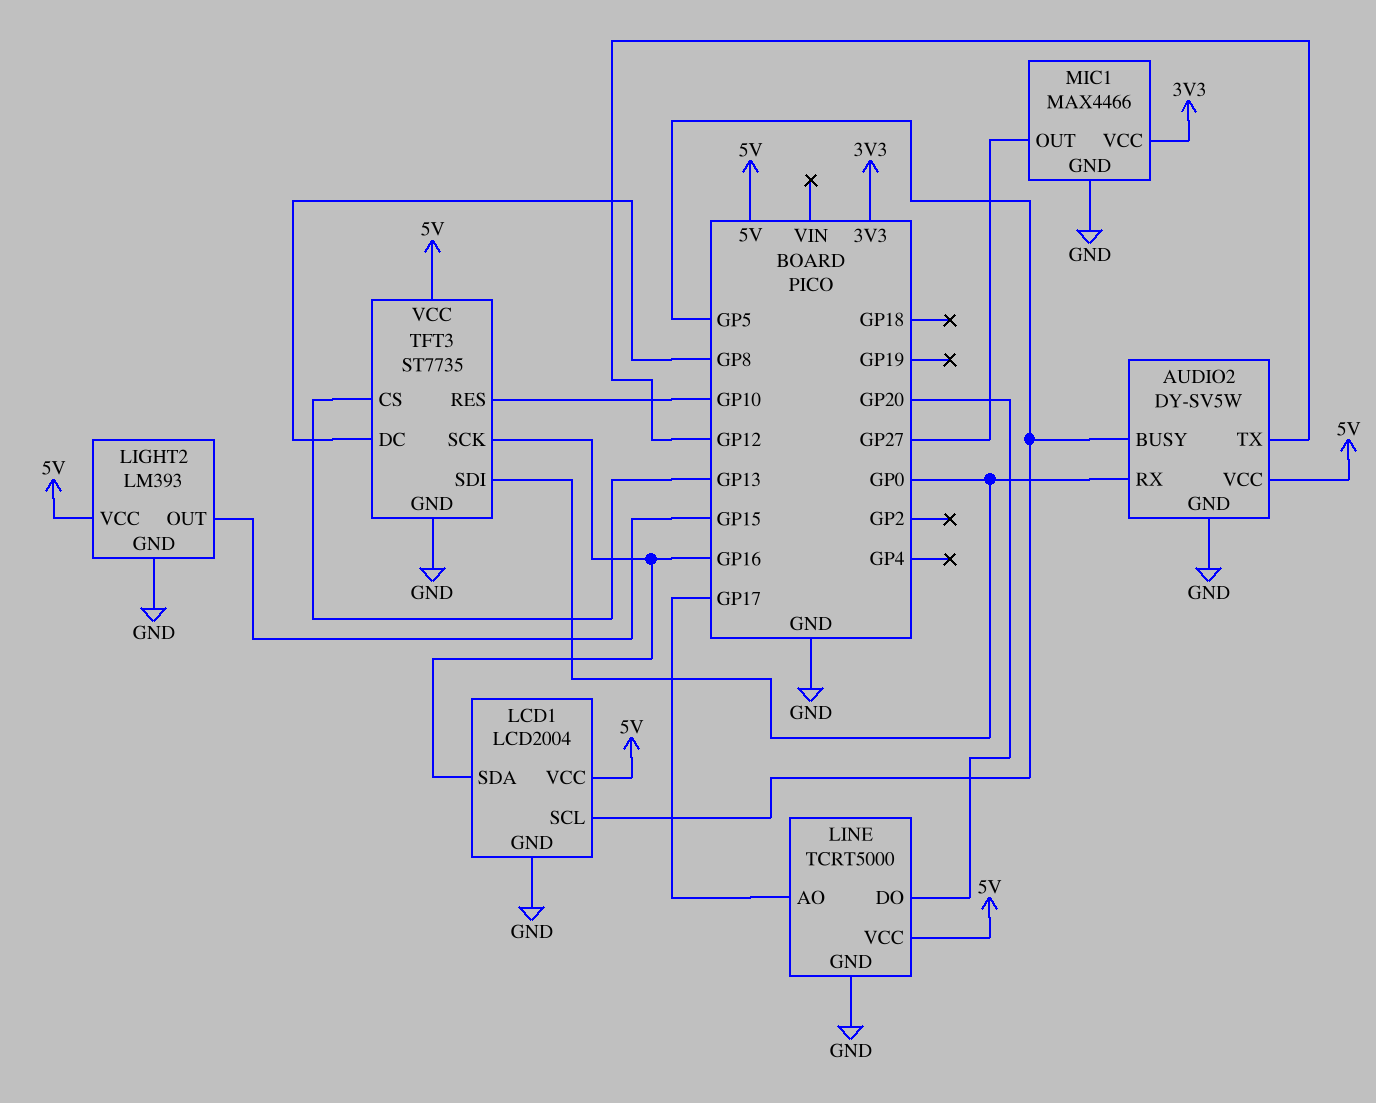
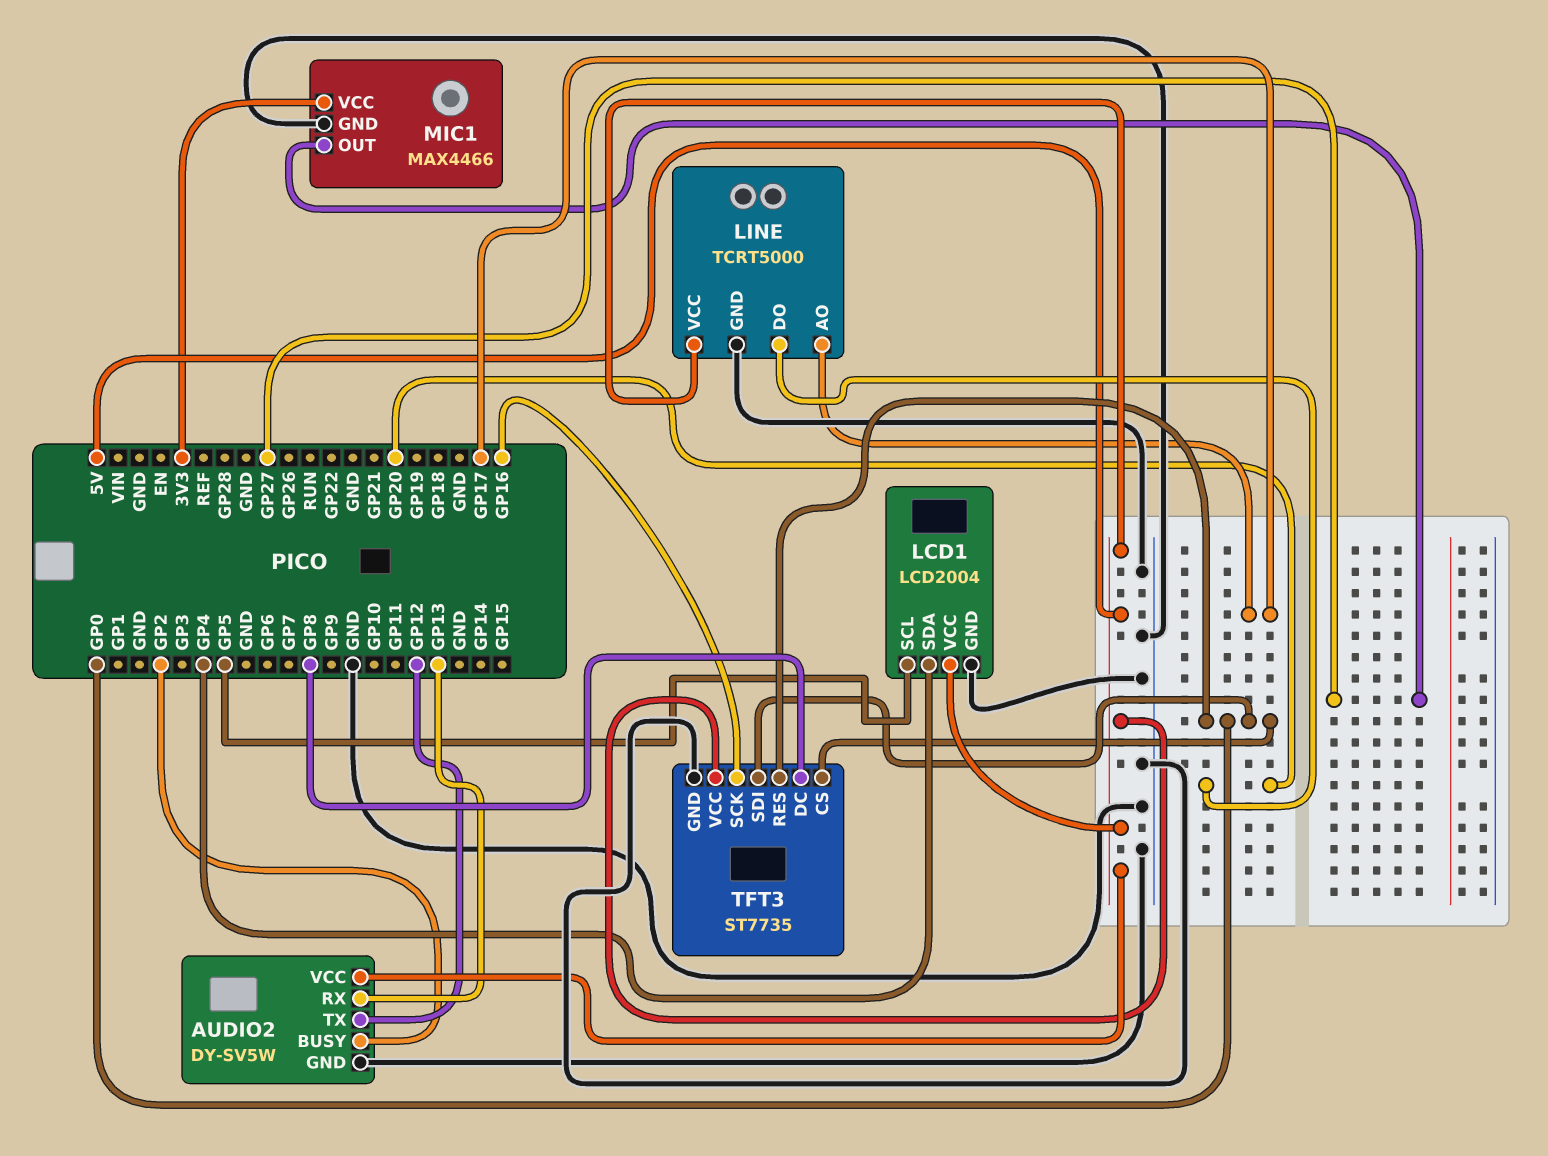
AUDIO2 pin BUSY: GP5 -> GP2
AUDIO2 pin RX: GP0 -> GP13
LCD1 pin SDA: GP16 -> GP4
LIGHT2: LM393 -> none
LIGHT2 pin GND: GND -> none
LIGHT2 pin OUT: GP15 -> none
LIGHT2 pin VCC: 5V -> none
TFT3 pin CS: GP13 -> GP0
TFT3 pin RES: GP10 -> GP0

